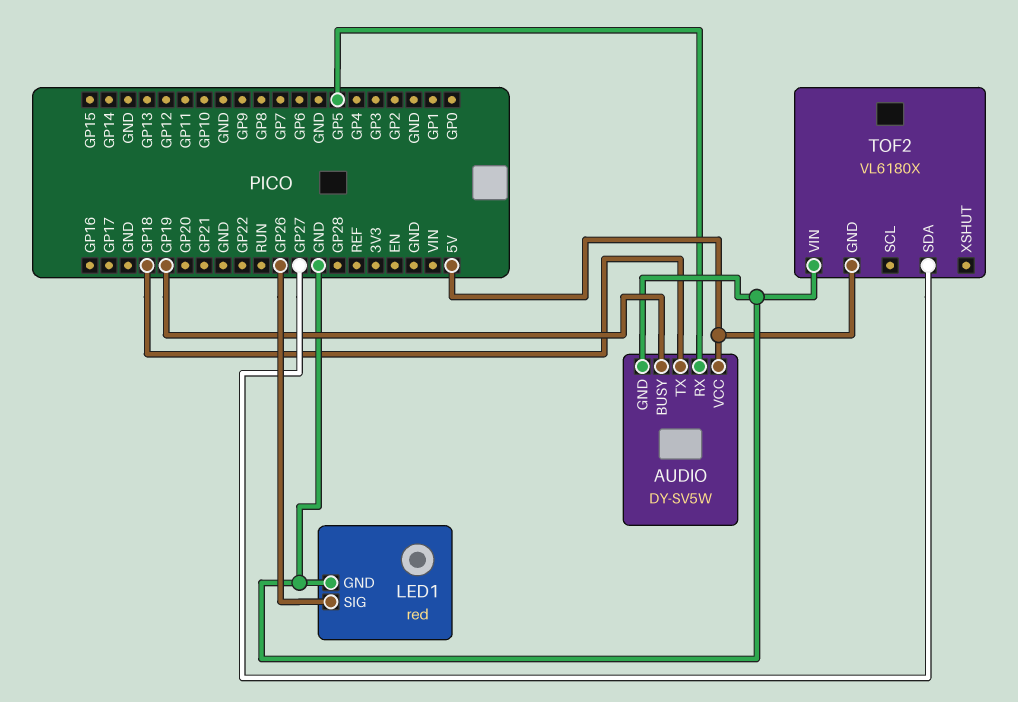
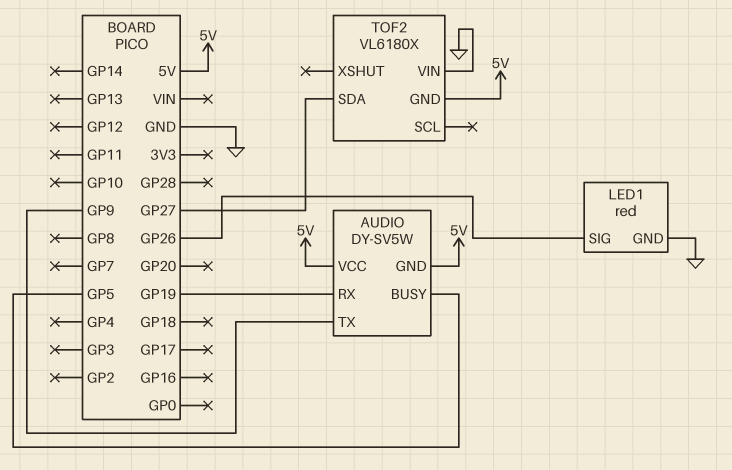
AUDIO pin BUSY: GP19 -> GP5
AUDIO pin GND: GND -> 5V
AUDIO pin RX: GP5 -> GP19
AUDIO pin TX: GP18 -> GP9

